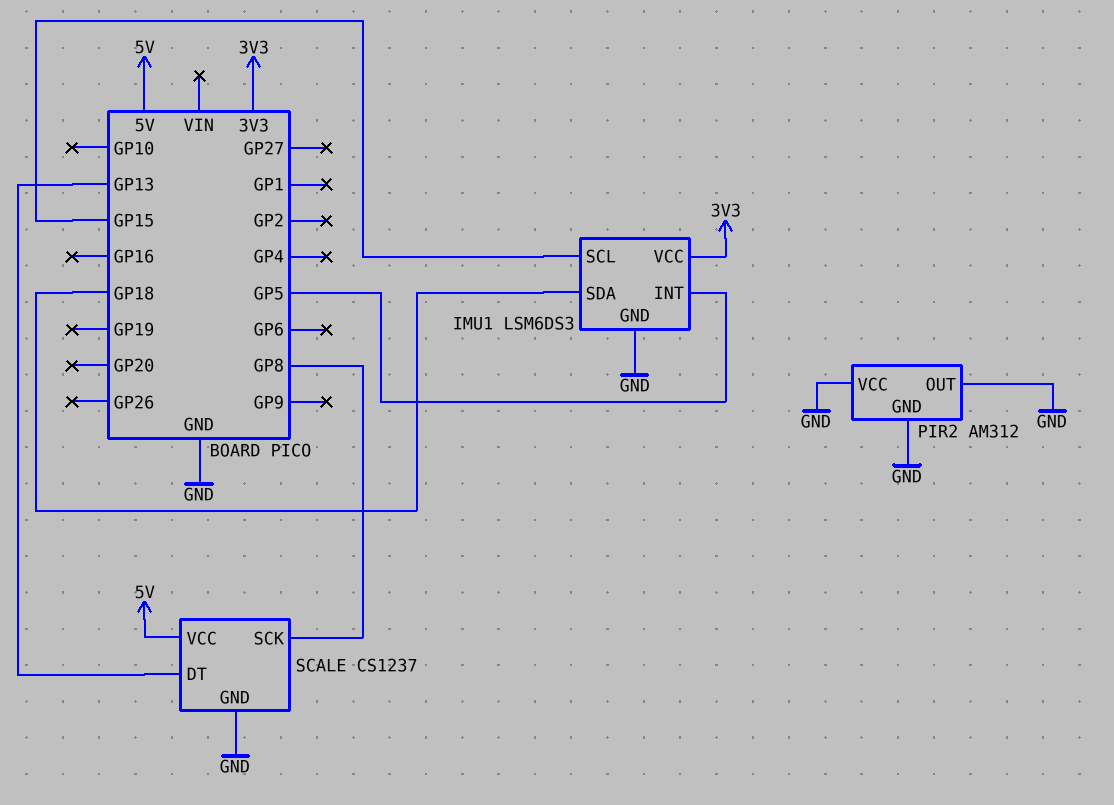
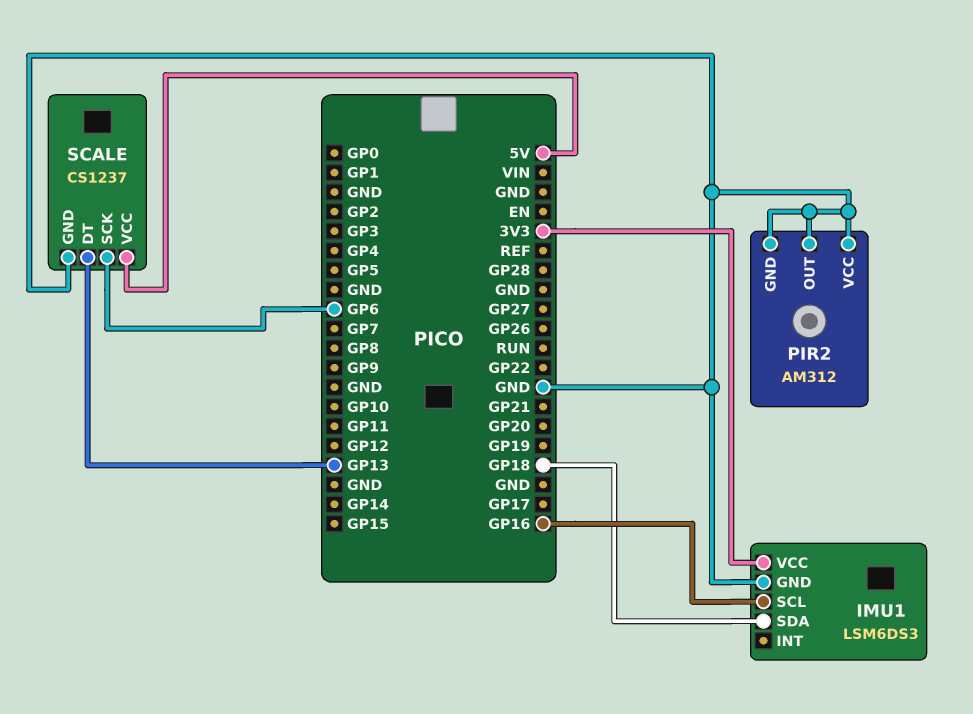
IMU1 pin INT: GP5 -> none
IMU1 pin SCL: GP15 -> GP16
SCALE pin SCK: GP8 -> GP6

